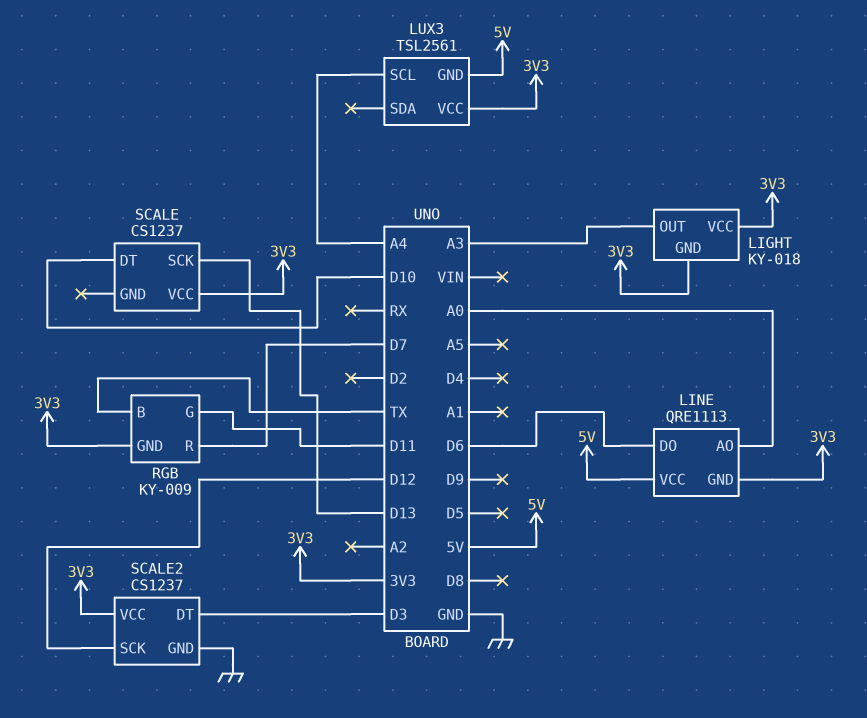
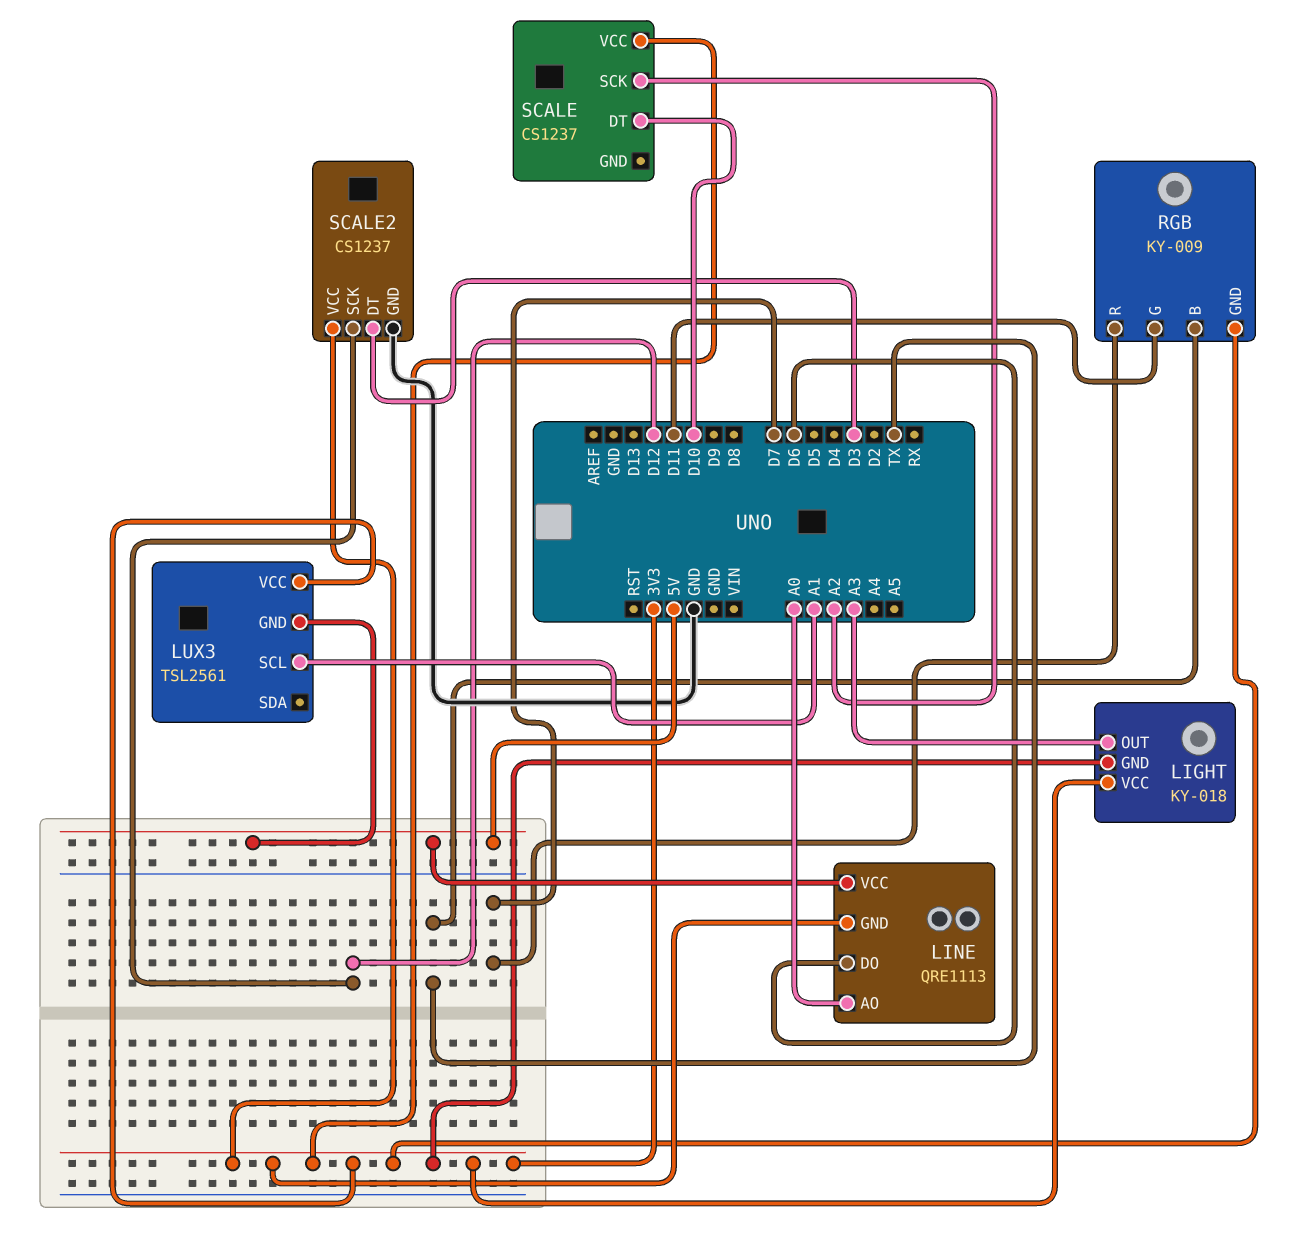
LUX3 pin SCL: A4 -> A1
SCALE pin SCK: D13 -> A2

